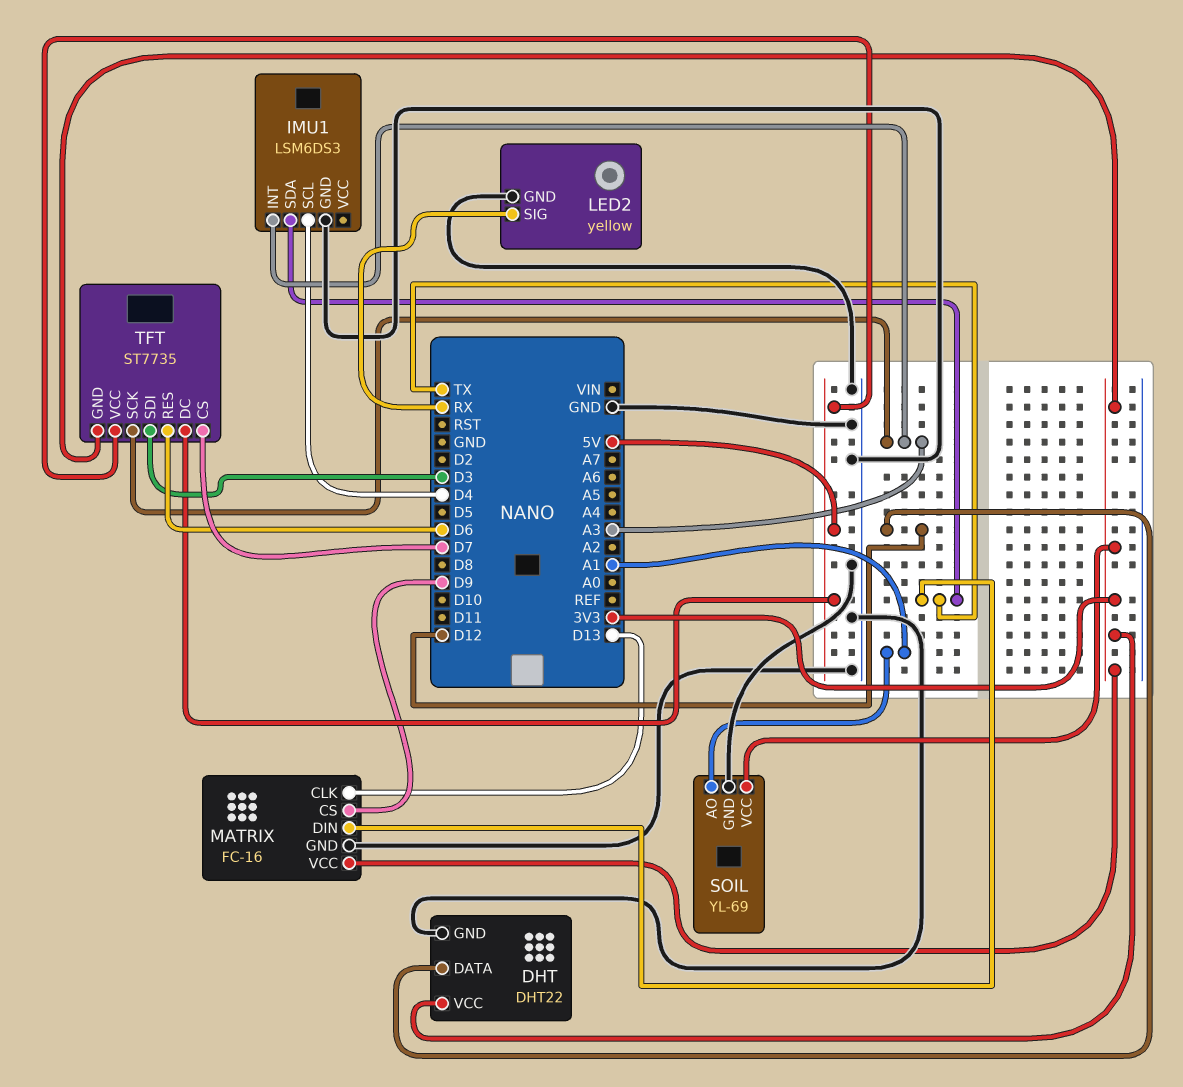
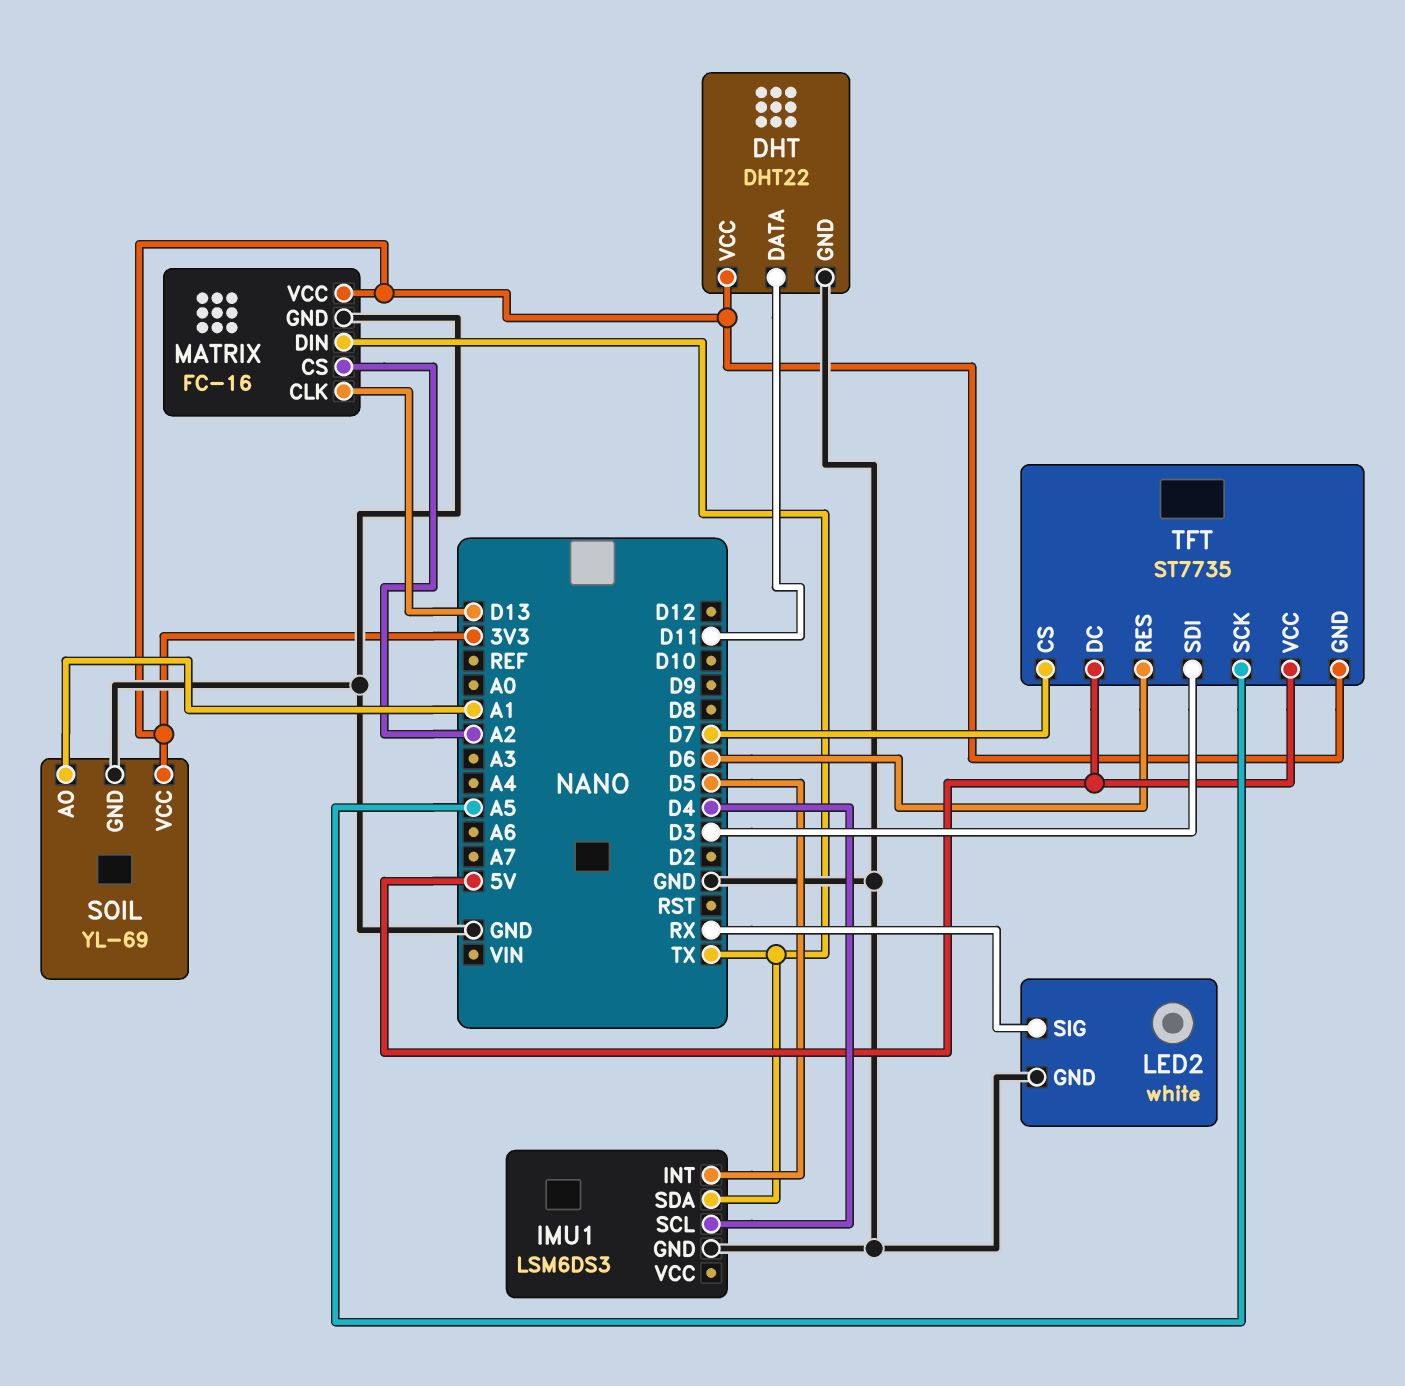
DHT pin DATA: D12 -> D11
IMU1 pin INT: A3 -> D5
LED2: yellow -> white
MATRIX pin CS: D9 -> A2
TFT pin SCK: A3 -> A5

